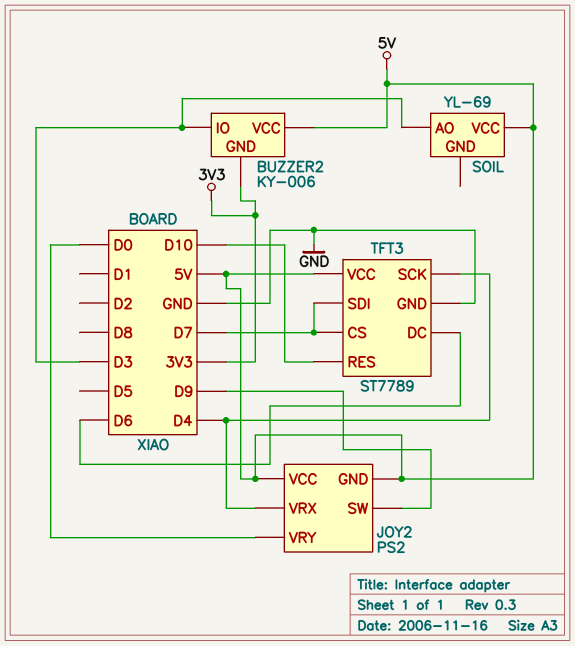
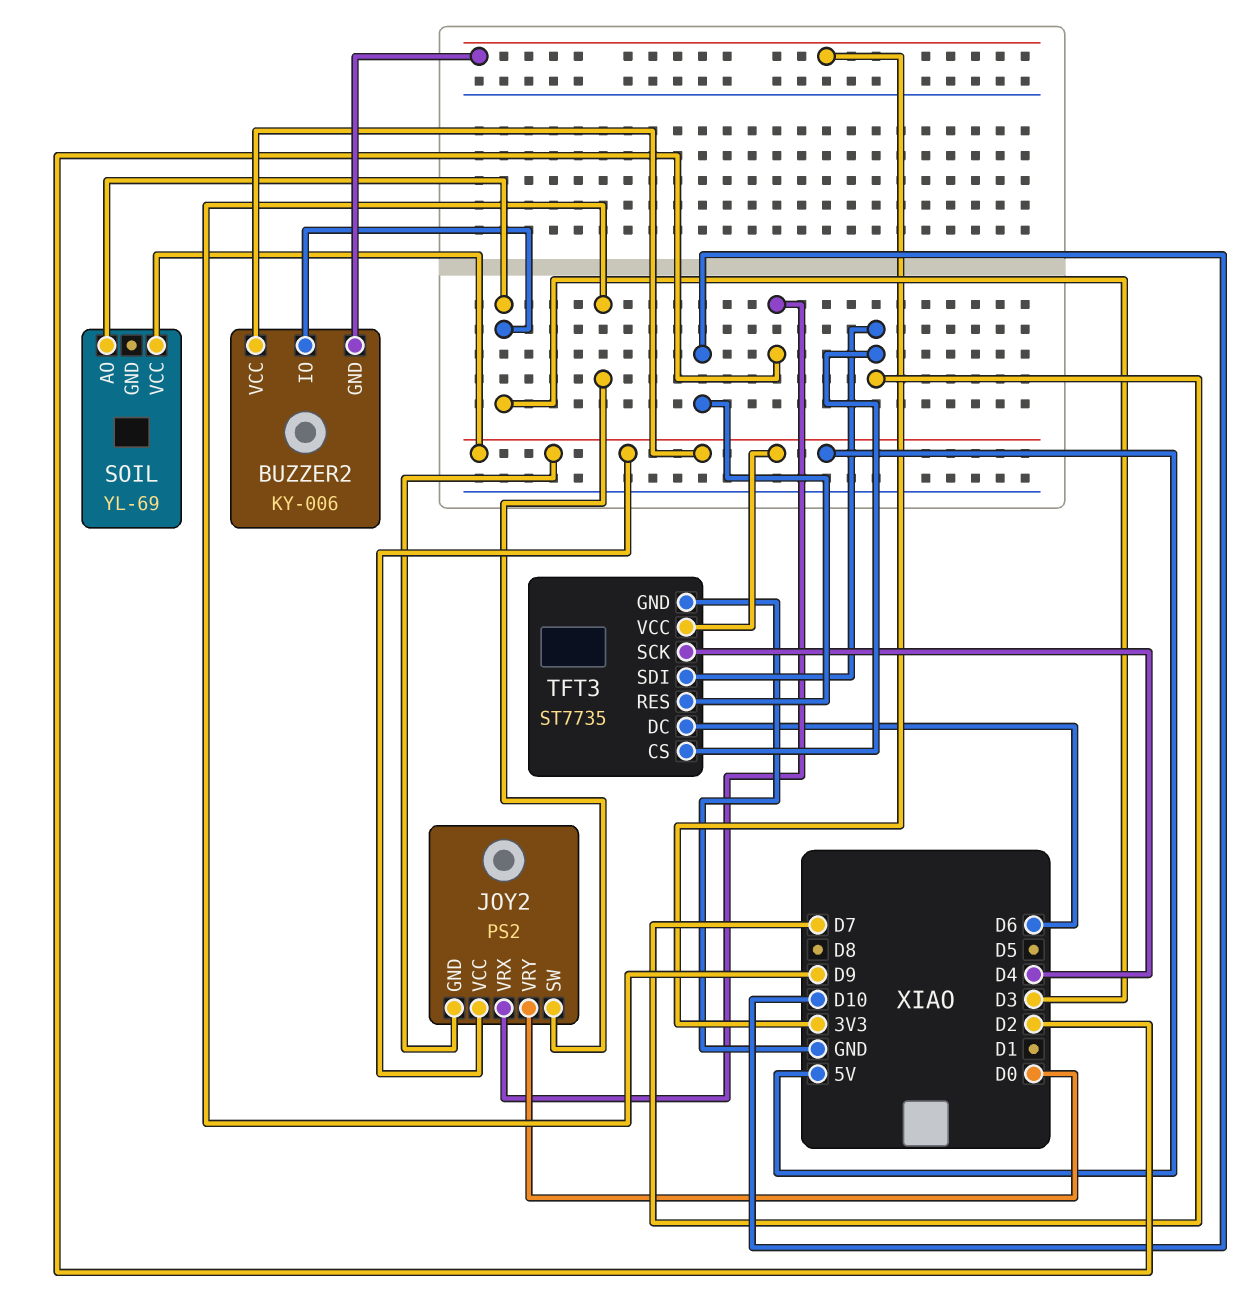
JOY2 pin VRX: D4 -> D2
TFT3: ST7789 -> ST7735

